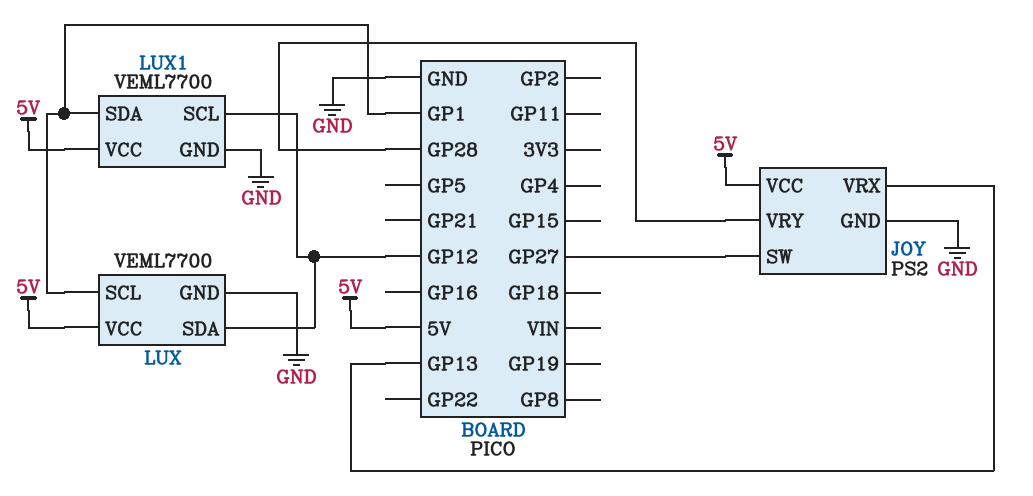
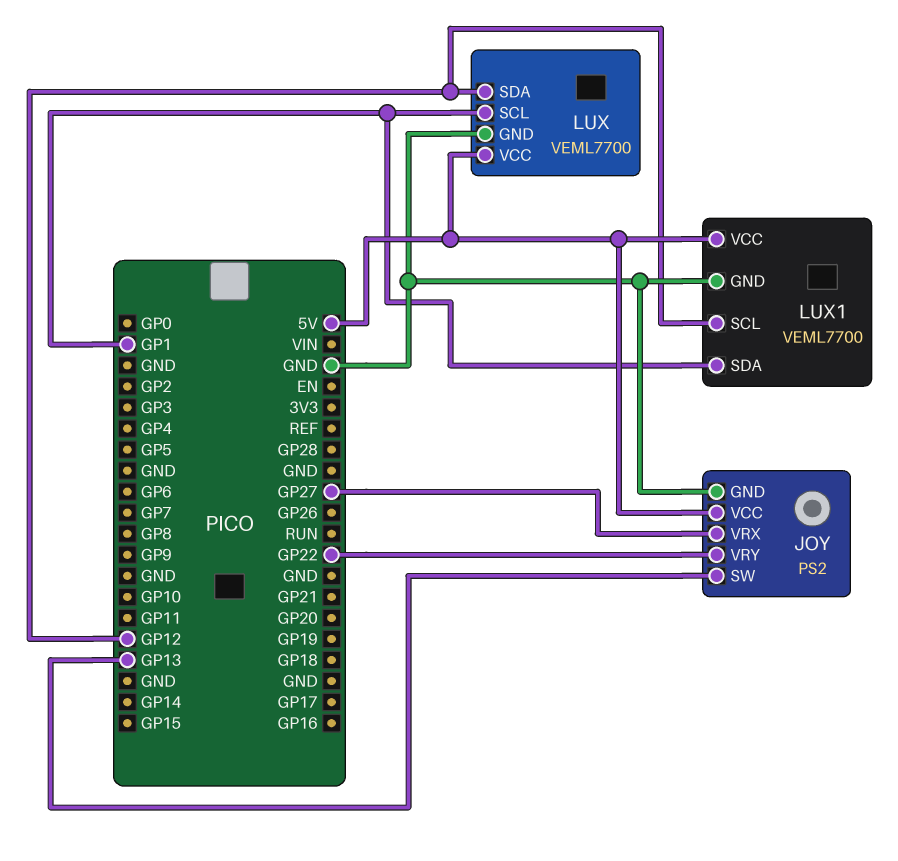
JOY pin SW: GP27 -> GP13
JOY pin VRX: GP13 -> GP27
JOY pin VRY: GP28 -> GP22

